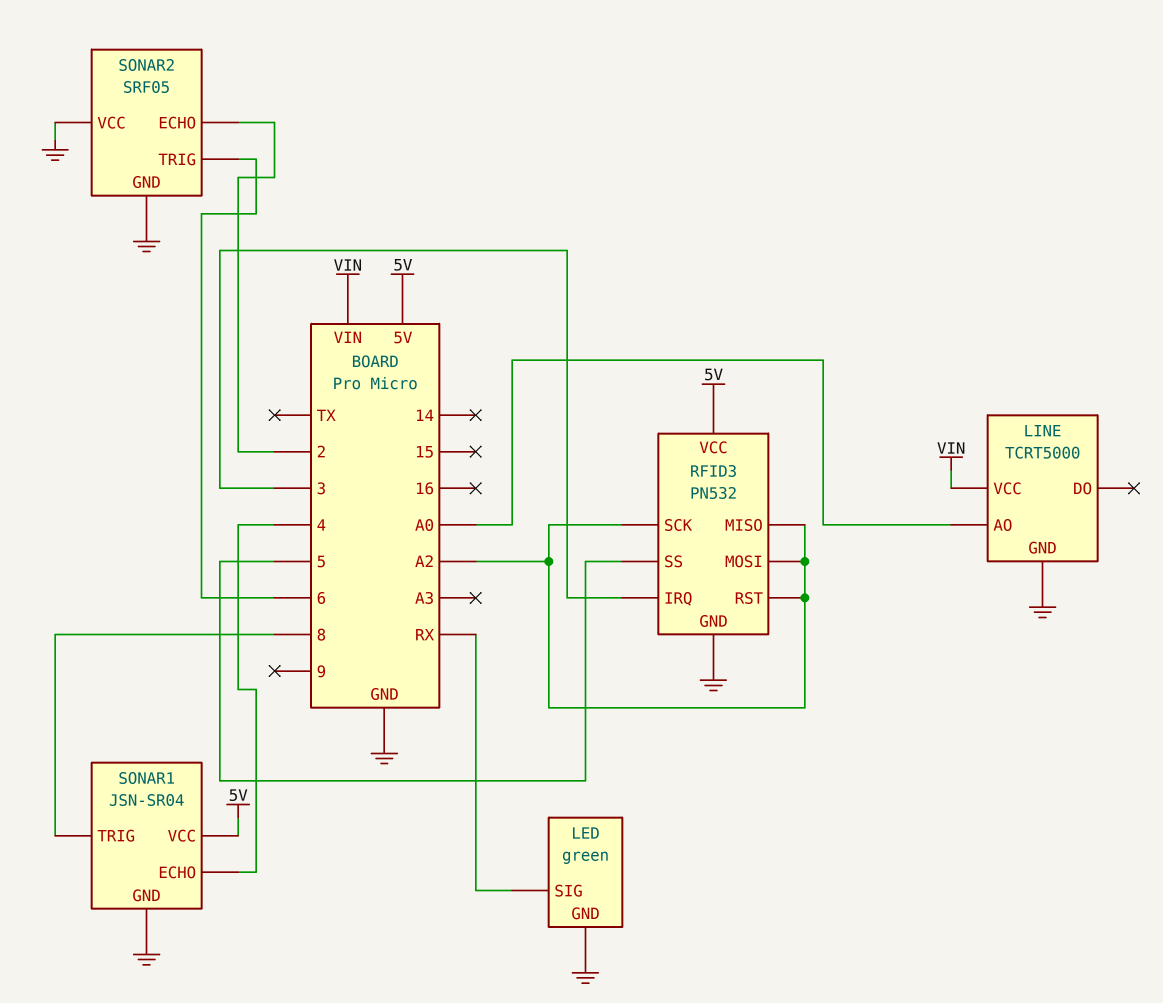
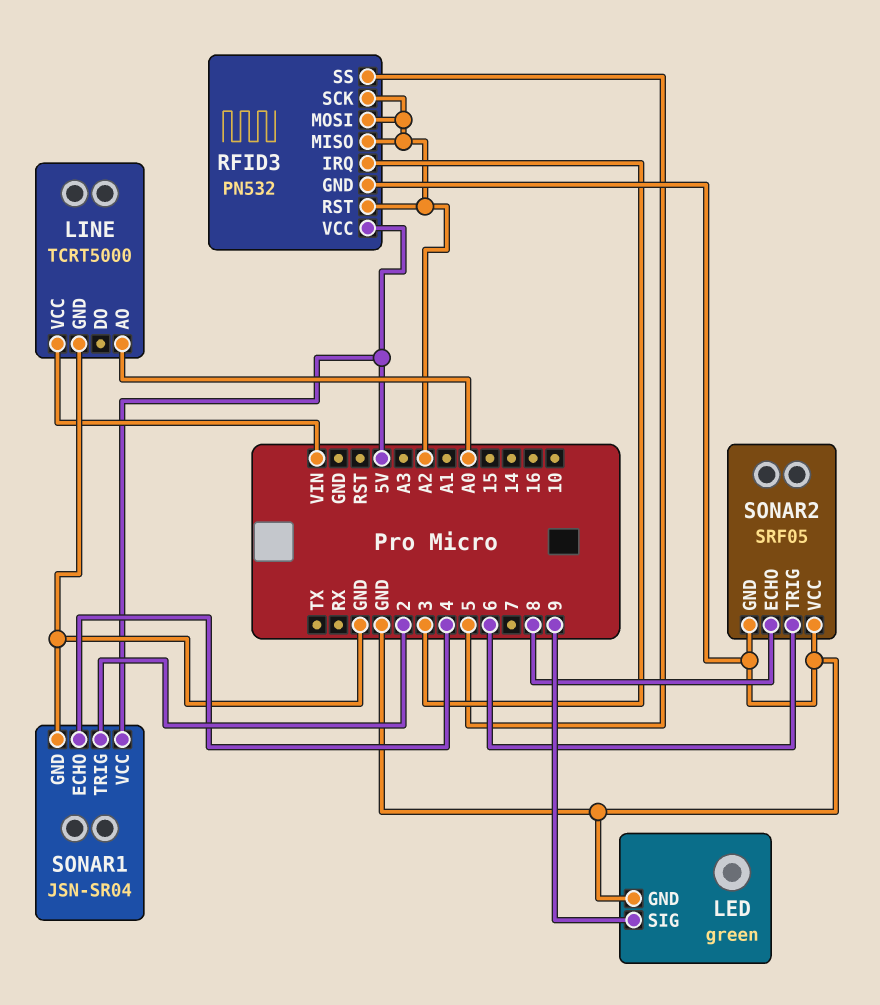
LED pin SIG: RX -> 9
SONAR1 pin TRIG: 8 -> 2
SONAR2 pin ECHO: 2 -> 8

